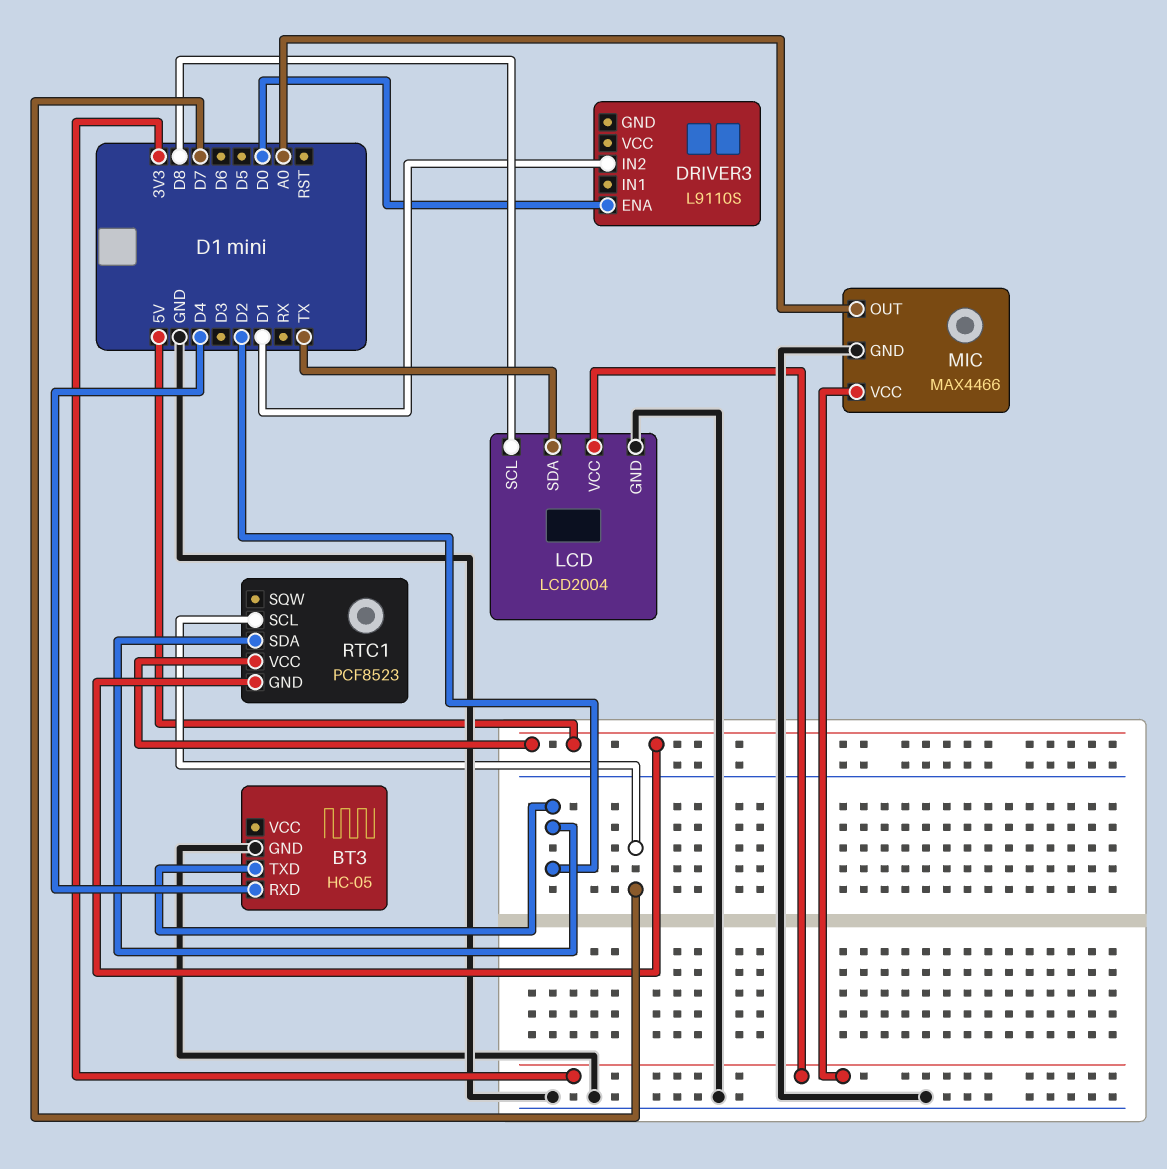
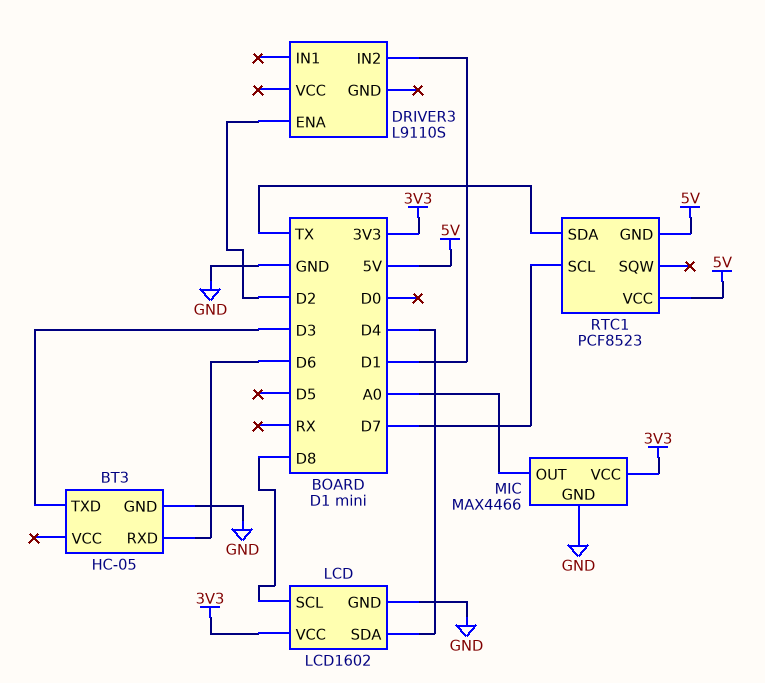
BT3 pin RXD: D4 -> D6
BT3 pin TXD: D2 -> D3
DRIVER3 pin ENA: D0 -> D2
LCD: LCD2004 -> LCD1602
LCD pin SDA: TX -> D4
RTC1 pin SDA: D2 -> TX

